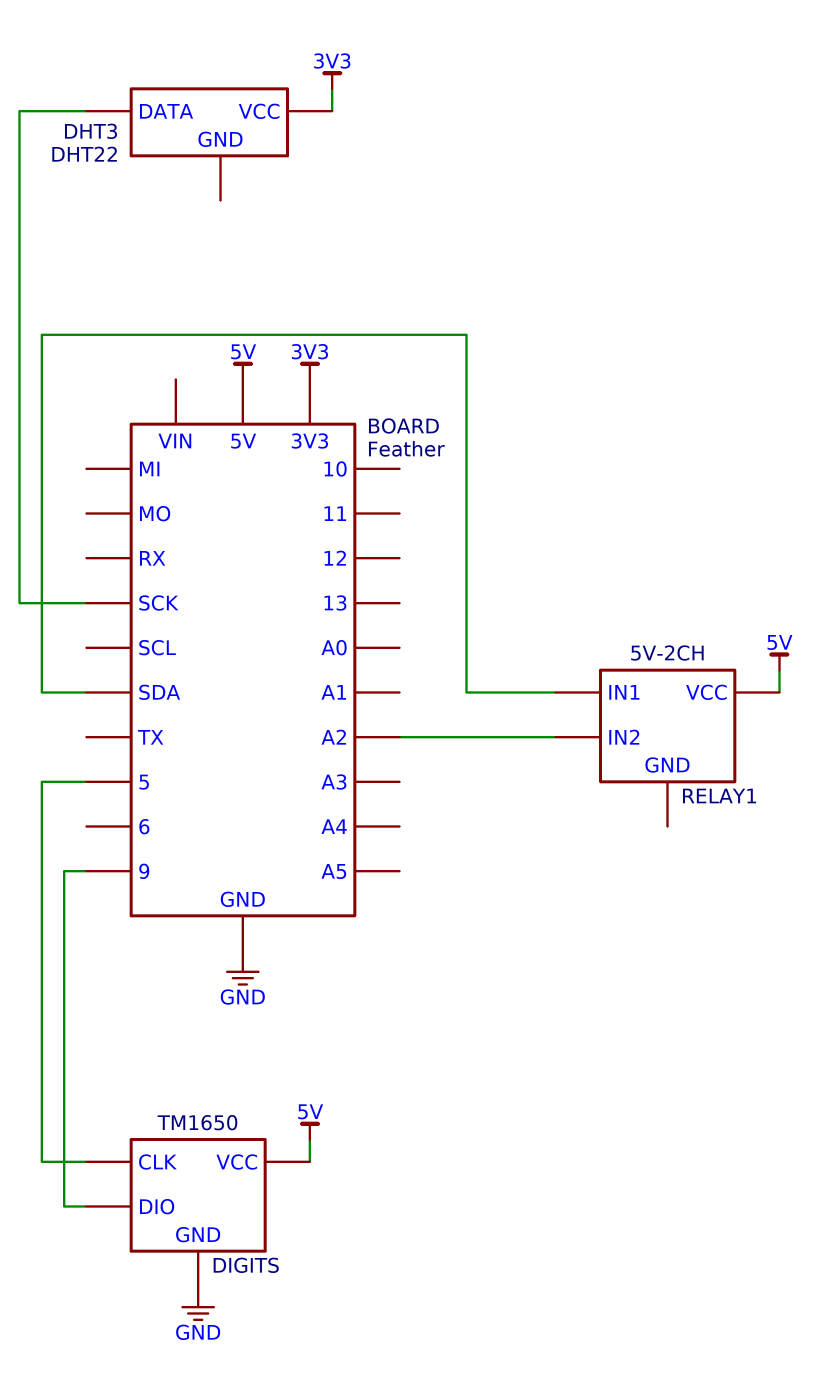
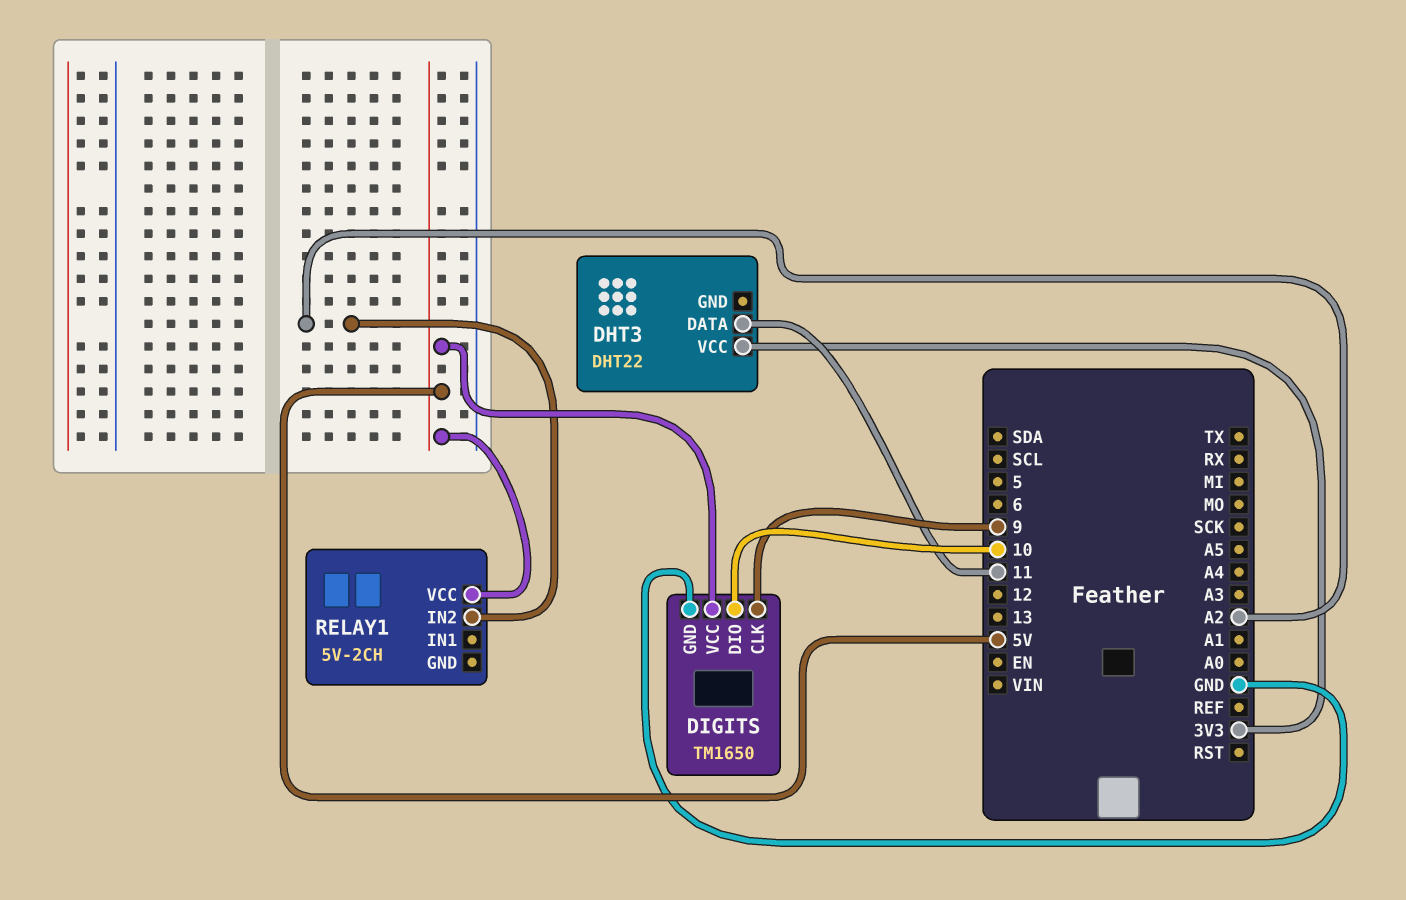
DHT3 pin DATA: SCK -> 11
DIGITS pin CLK: 5 -> 9
DIGITS pin DIO: 9 -> 10
RELAY1 pin IN1: SDA -> none

